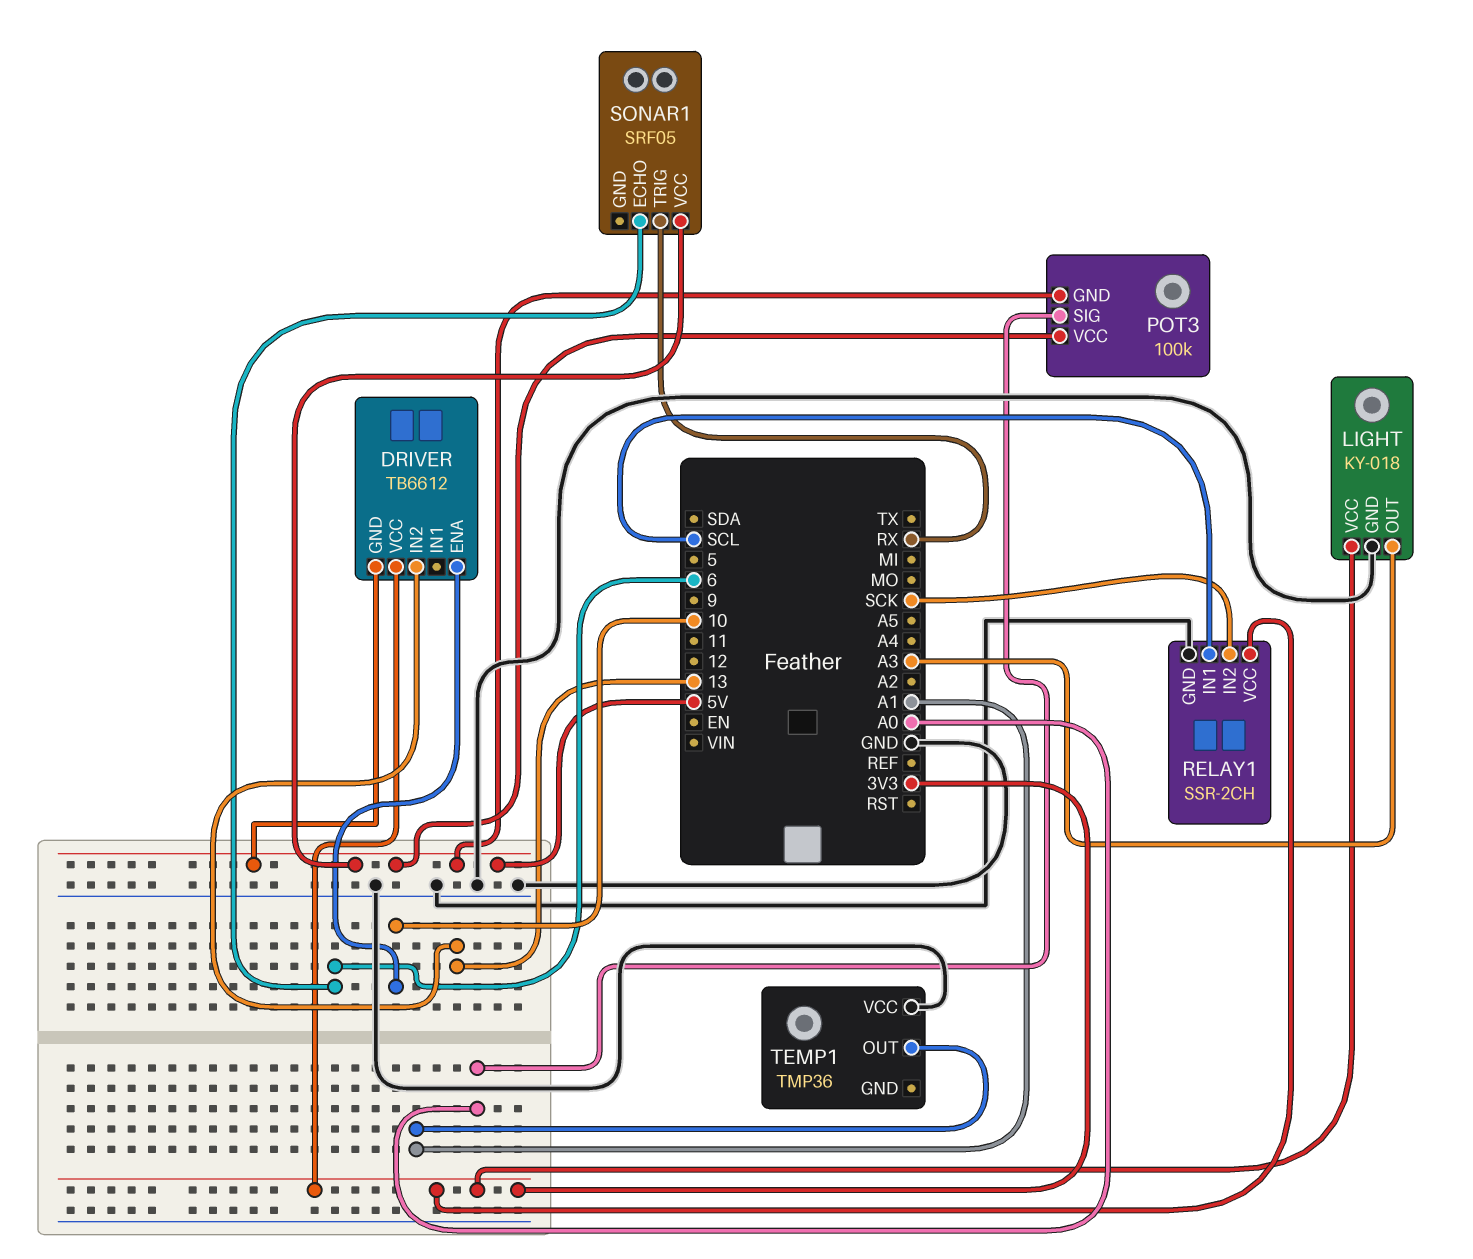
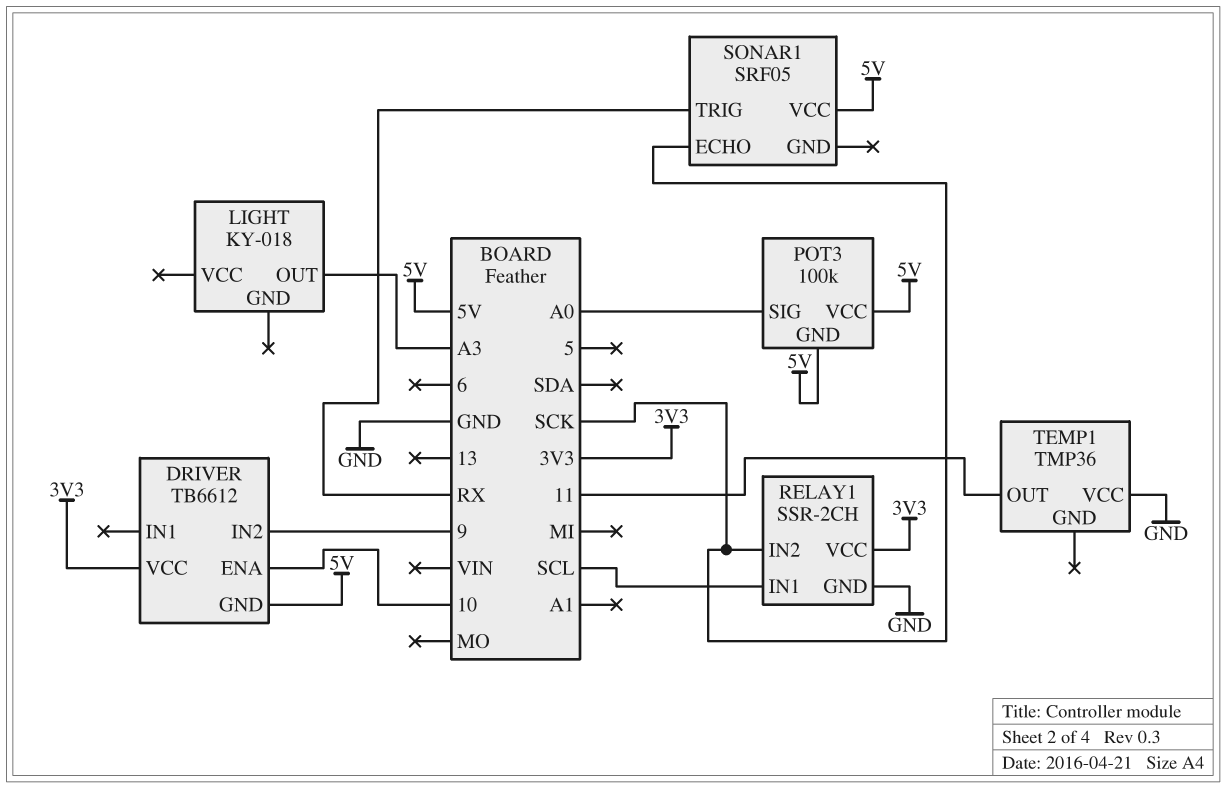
DRIVER pin IN2: 13 -> 9
LIGHT pin GND: GND -> none
LIGHT pin VCC: 3V3 -> none
SONAR1 pin ECHO: 6 -> SCK
TEMP1 pin OUT: A1 -> 11

